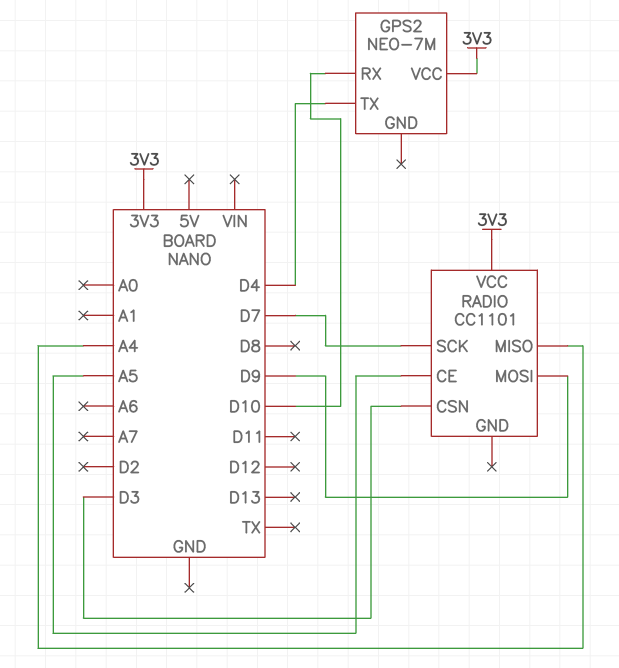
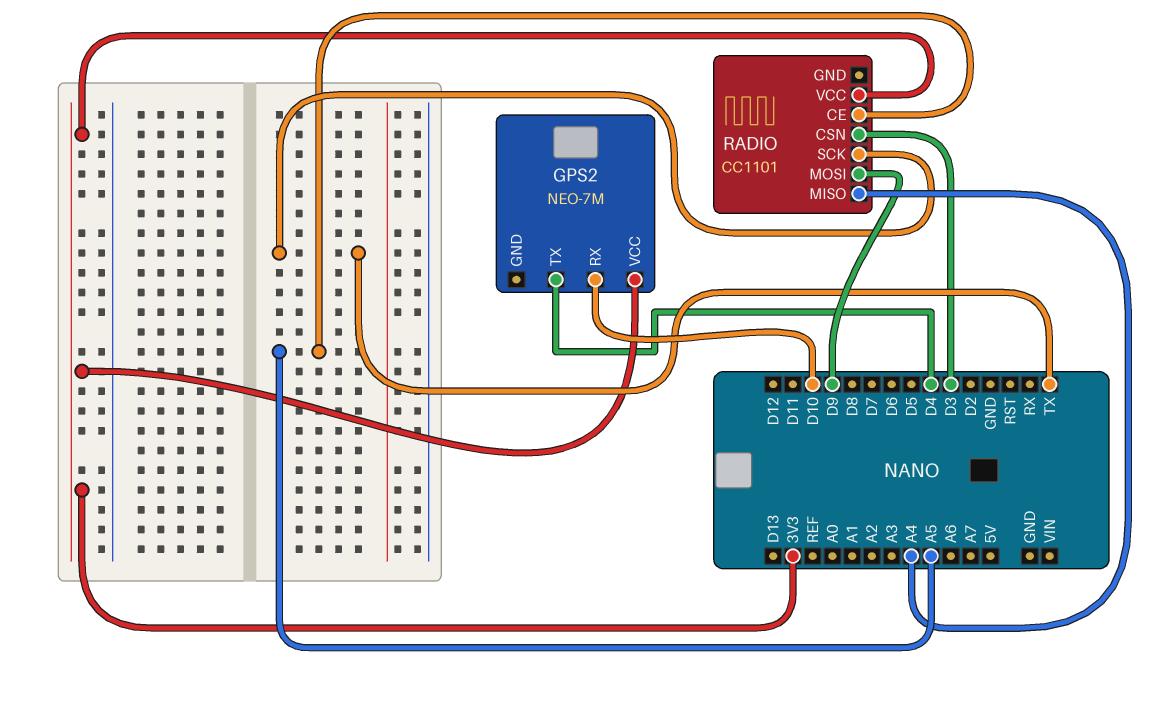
RADIO pin SCK: D7 -> TX

